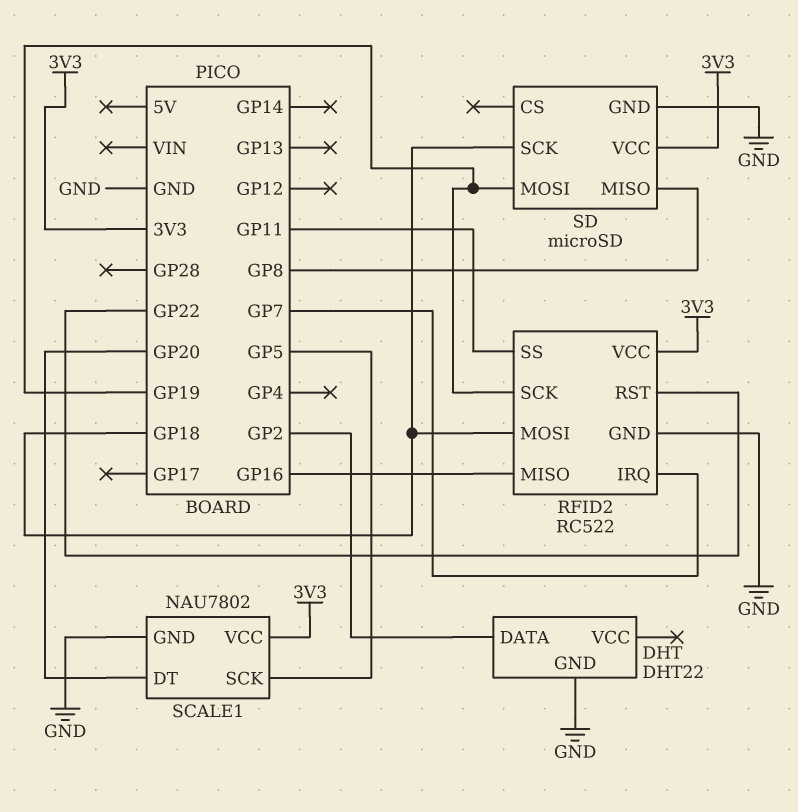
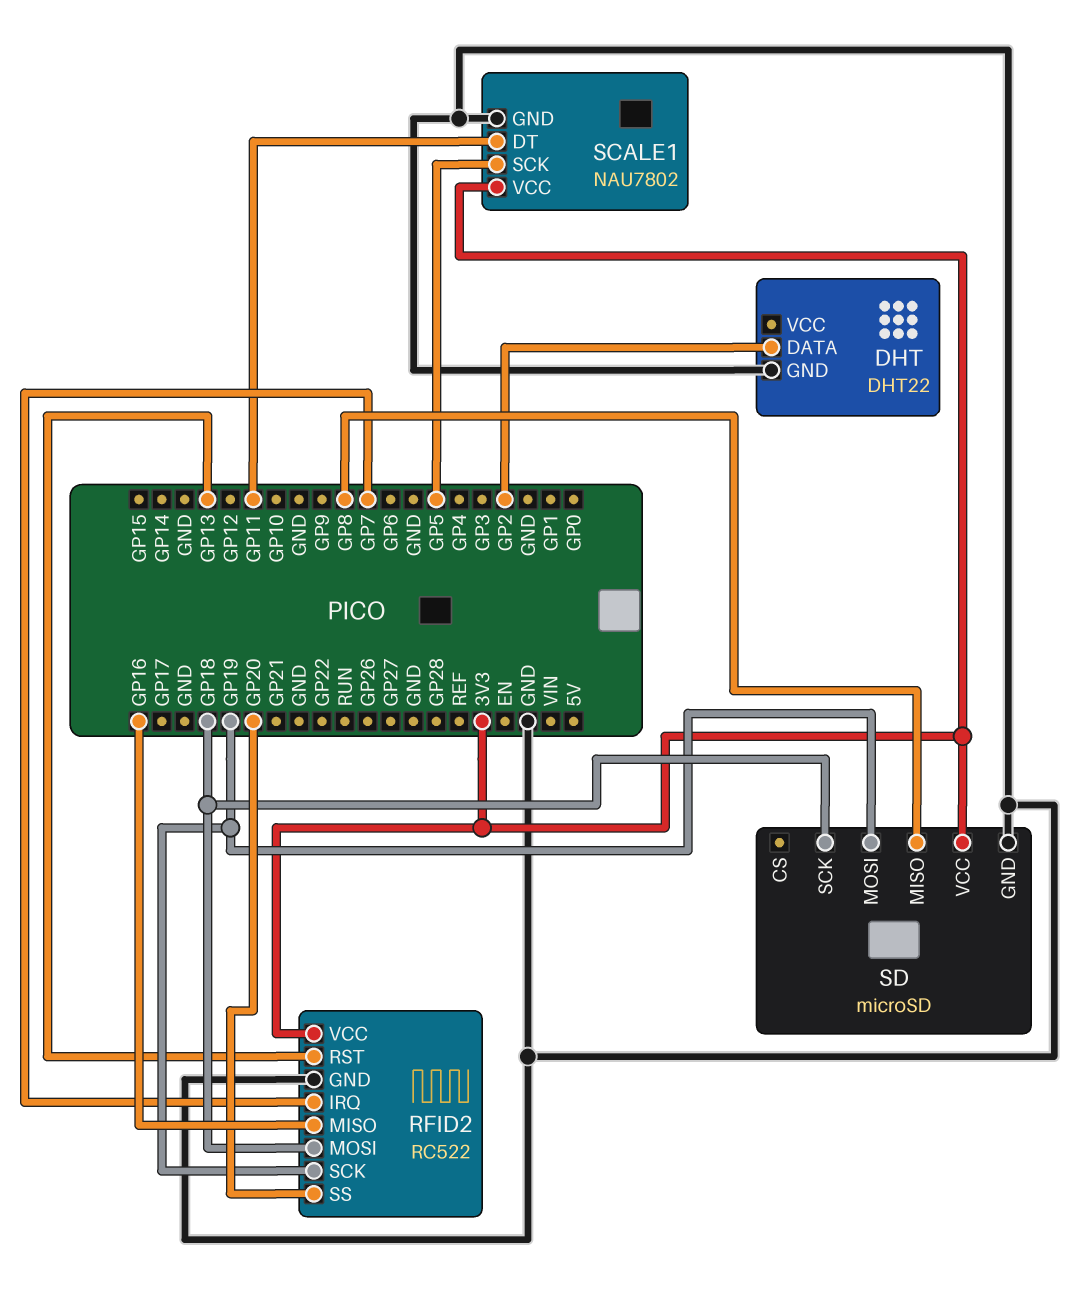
RFID2 pin RST: GP22 -> GP13
RFID2 pin SS: GP11 -> GP20
SCALE1 pin DT: GP20 -> GP11

